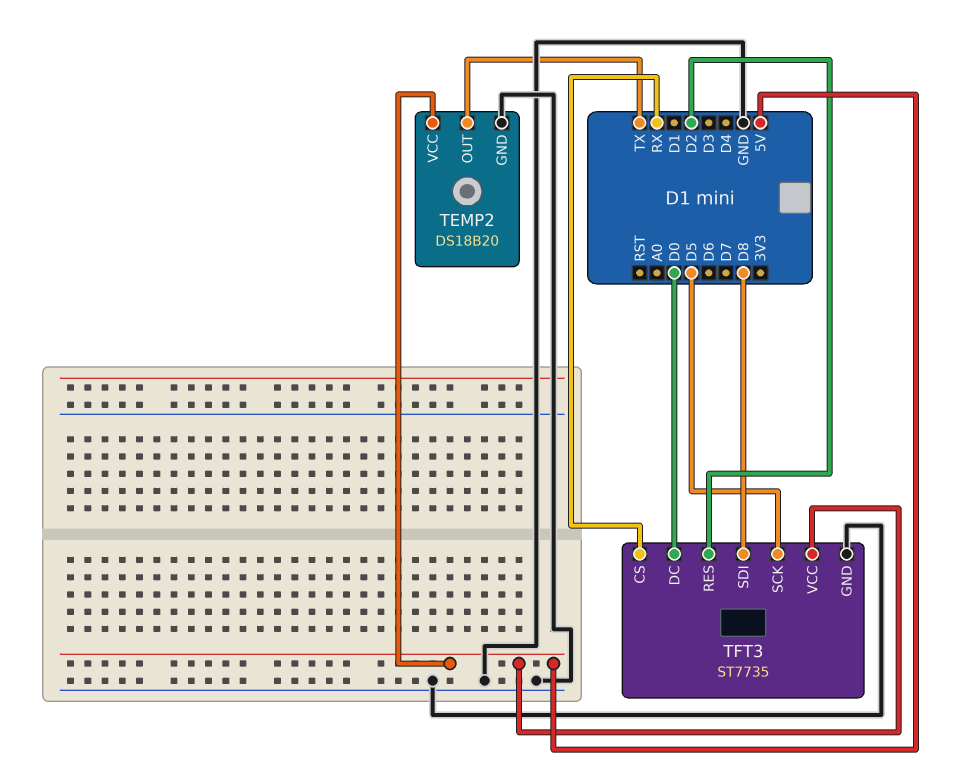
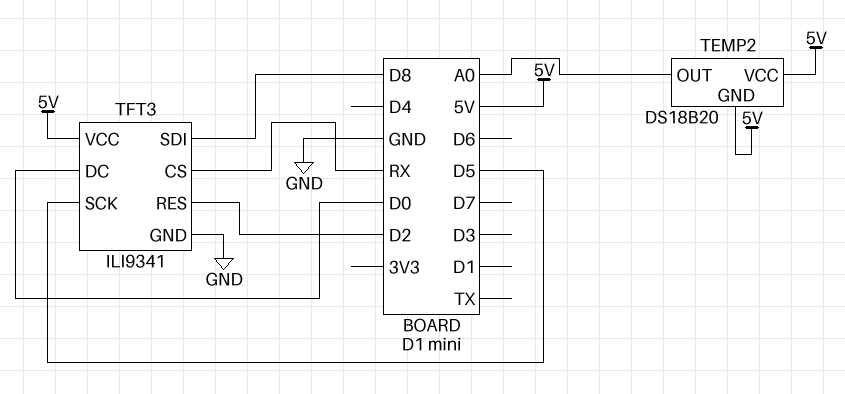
TEMP2 pin GND: GND -> 5V
TEMP2 pin OUT: TX -> A0
TFT3: ST7735 -> ILI9341

